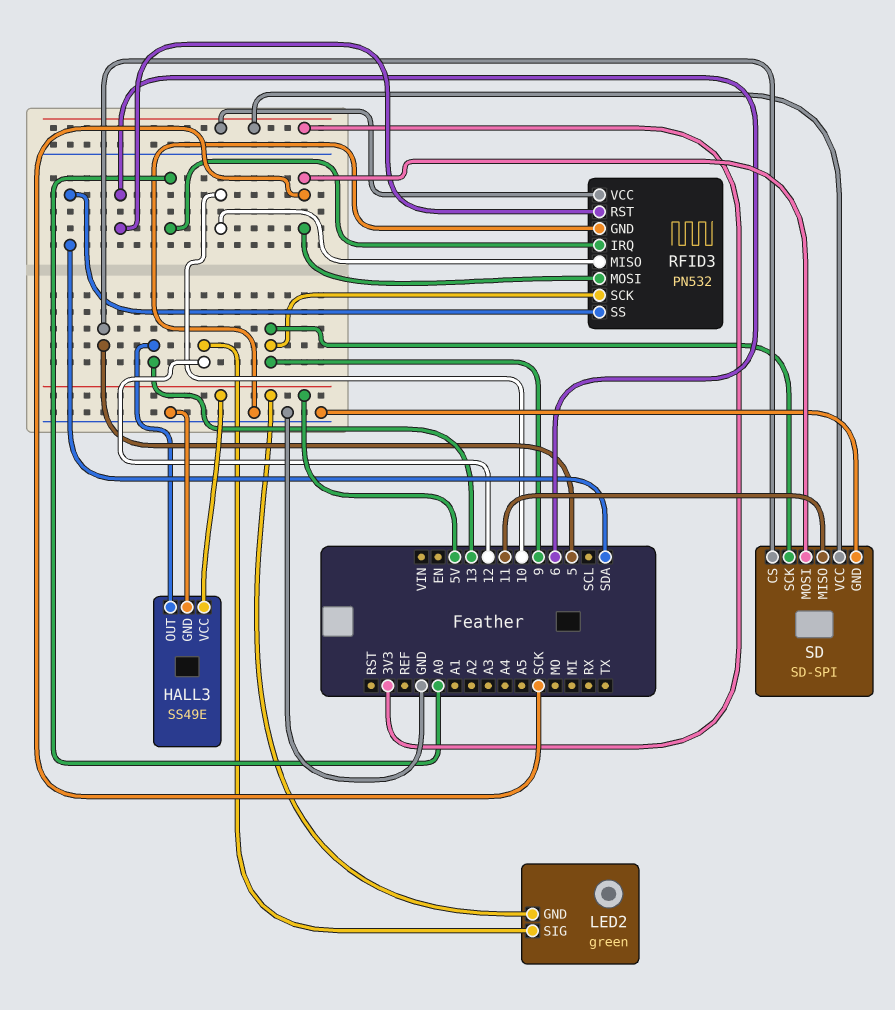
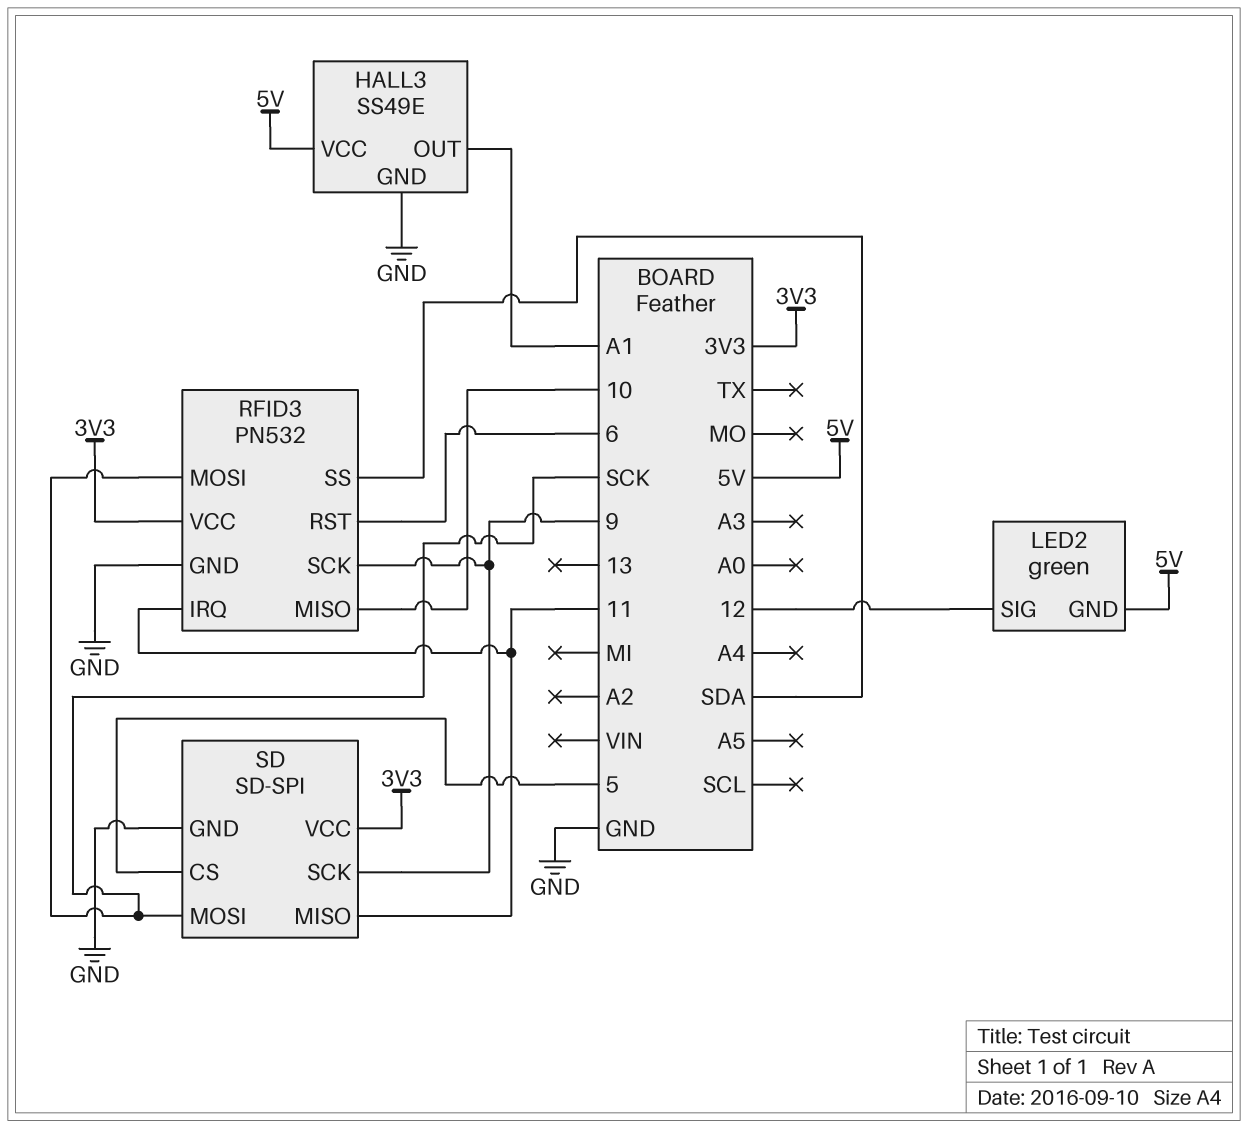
HALL3 pin OUT: 13 -> A1
RFID3 pin IRQ: A0 -> 11

